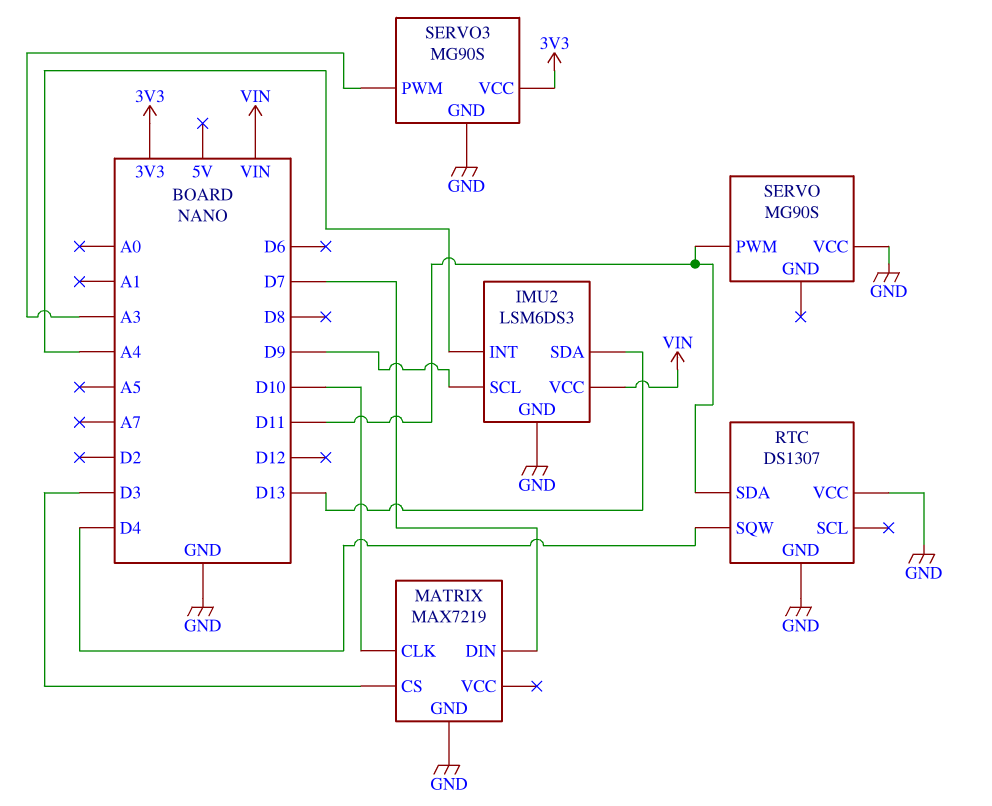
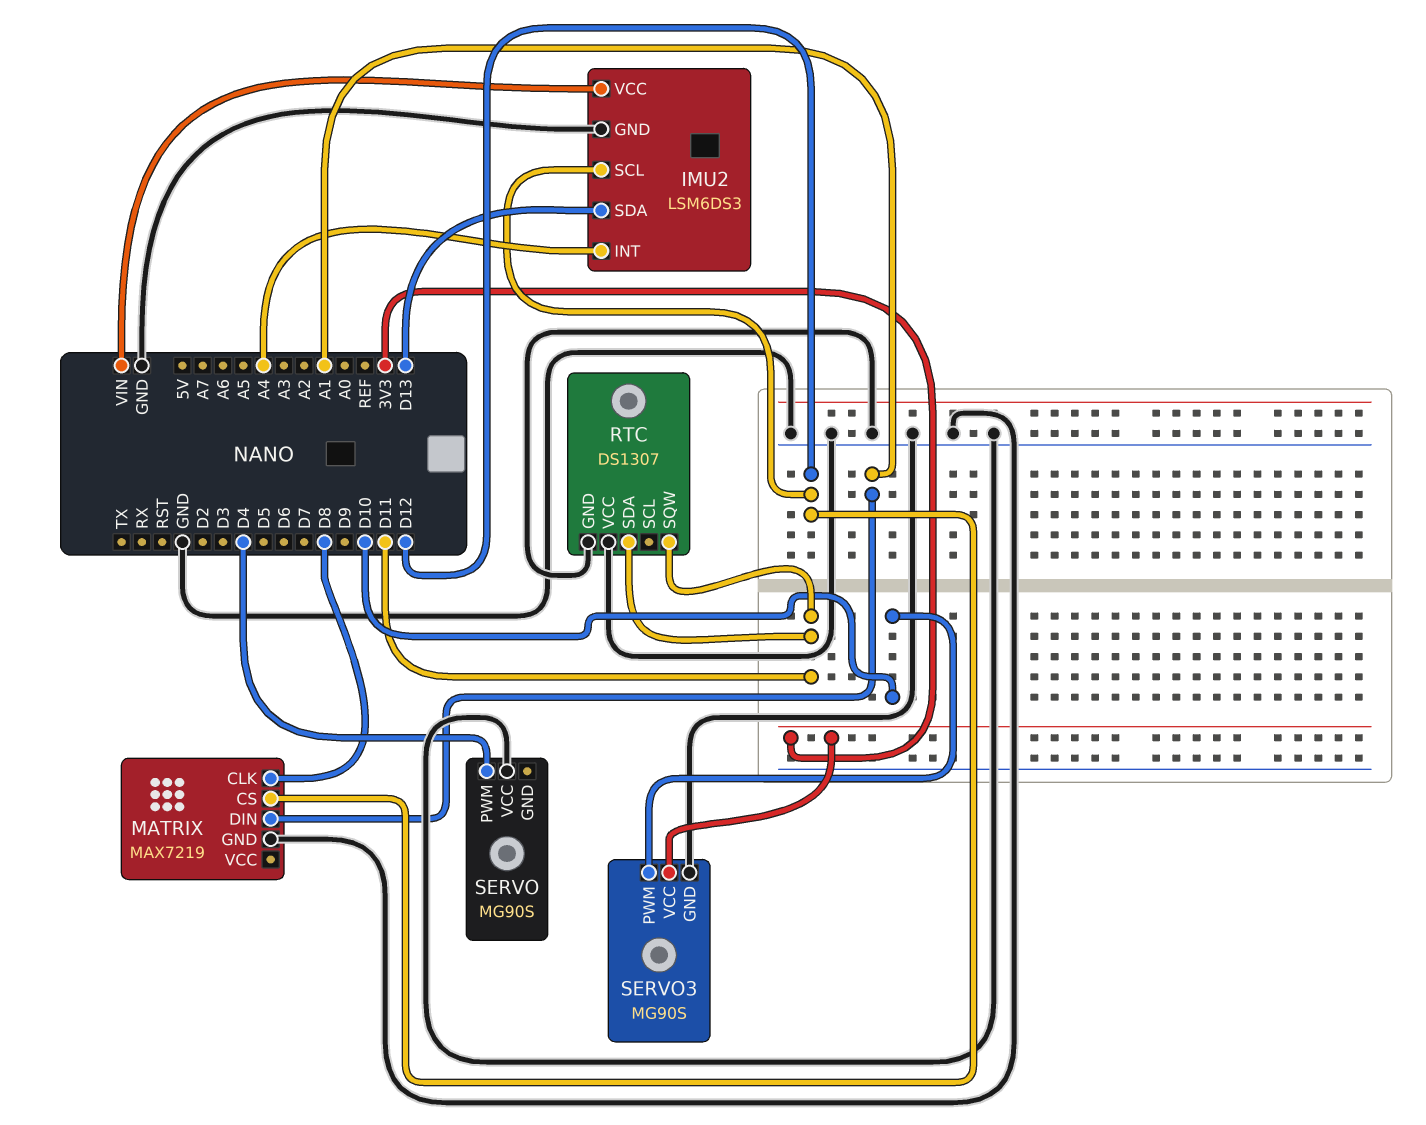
IMU2 pin SCL: D9 -> D12
MATRIX pin CLK: D10 -> D8
MATRIX pin CS: D3 -> D12
MATRIX pin DIN: D7 -> A1
RTC pin SQW: D4 -> D11
SERVO pin PWM: D11 -> D4
SERVO3 pin PWM: A3 -> D10

